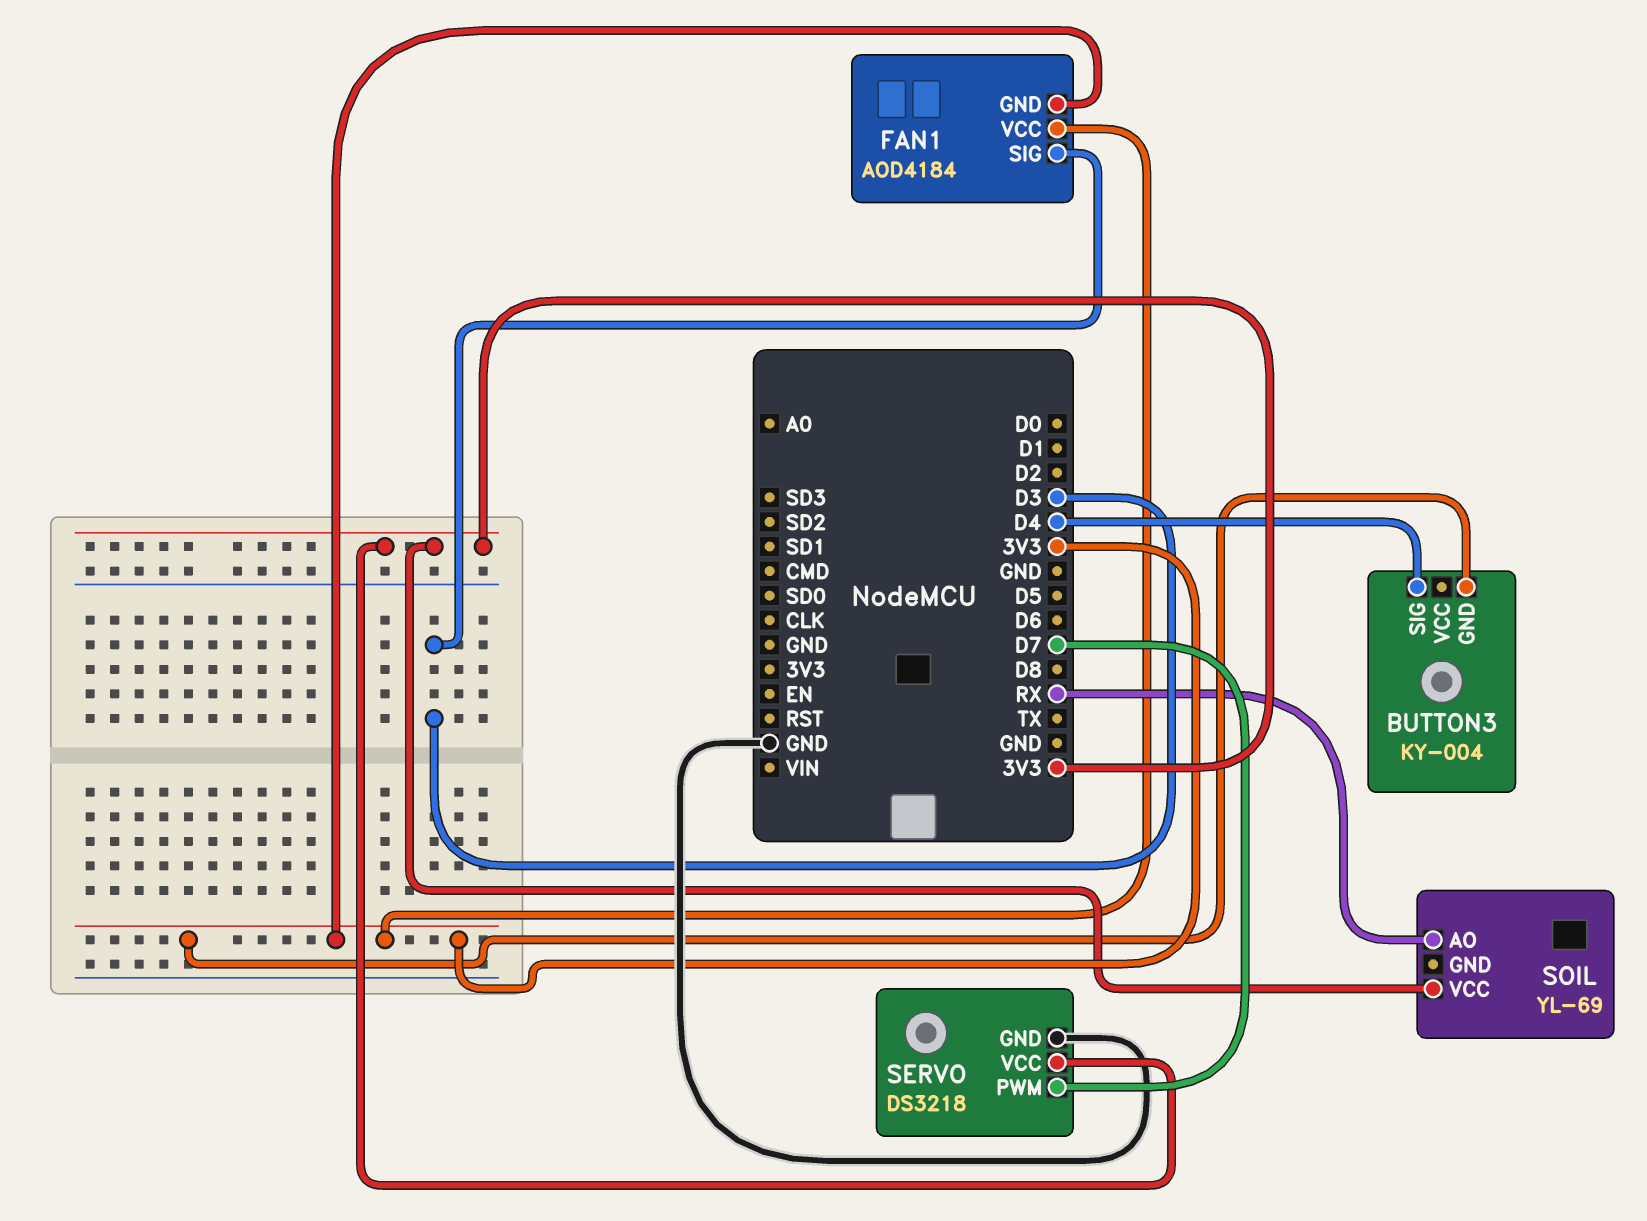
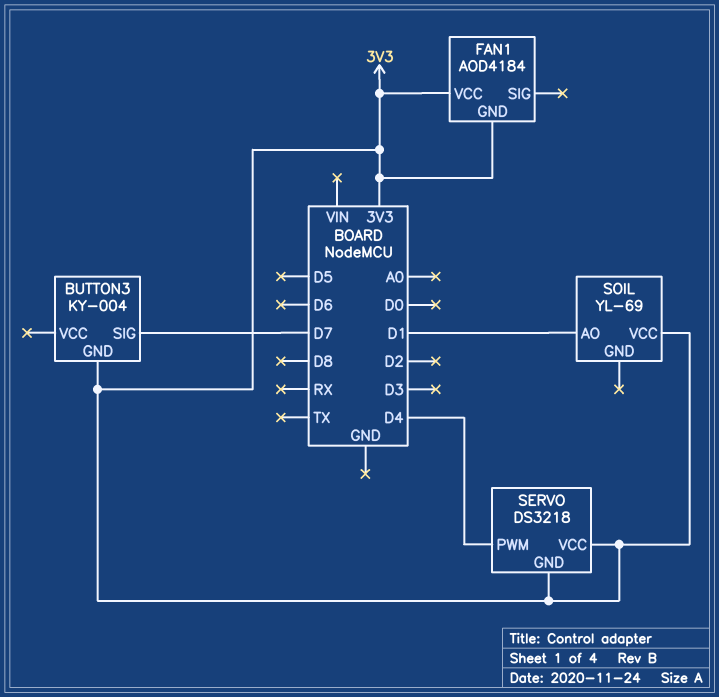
BUTTON3 pin SIG: D4 -> D7
FAN1 pin SIG: D3 -> none
SERVO pin GND: GND -> 3V3
SERVO pin PWM: D7 -> D4
SOIL pin AO: RX -> D1

